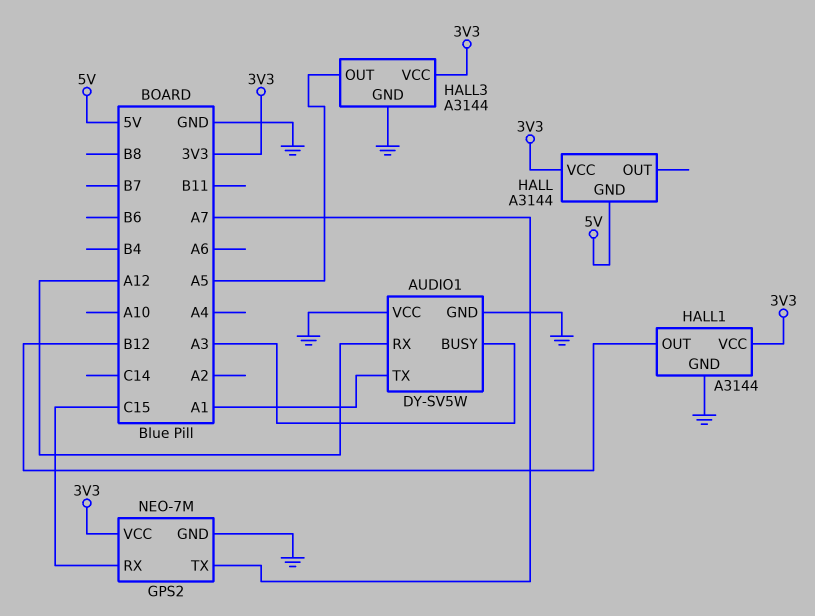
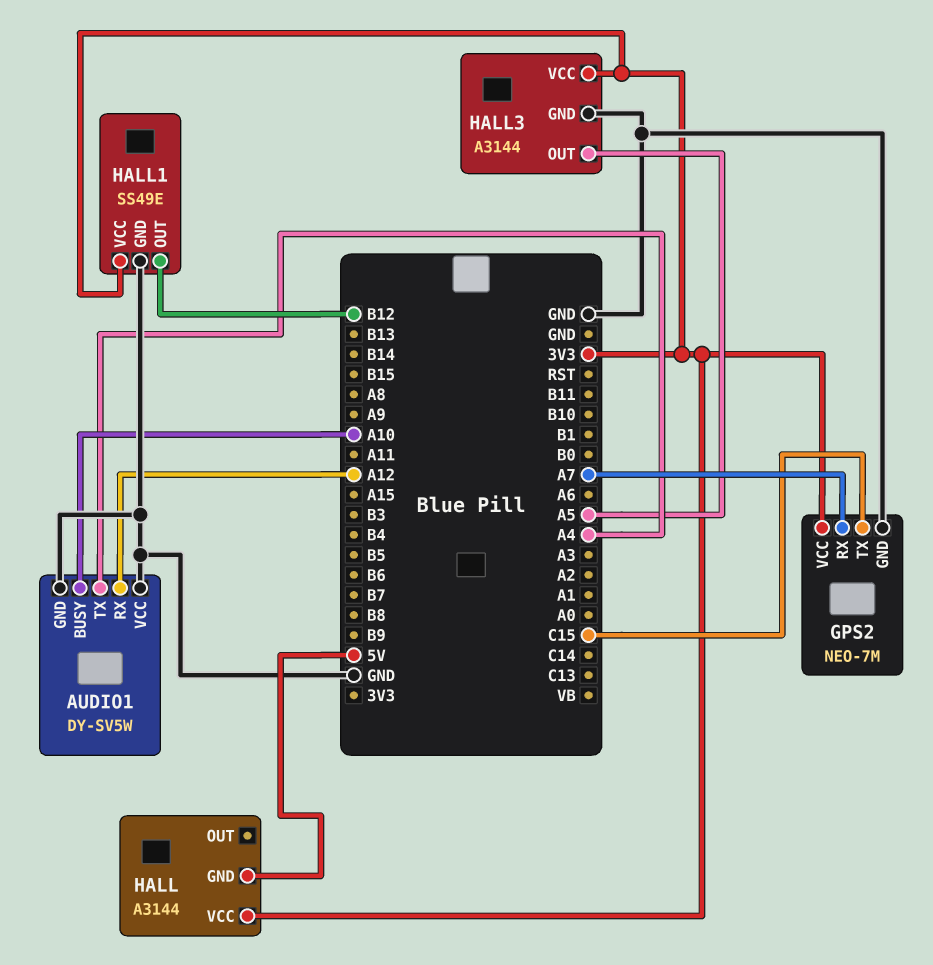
AUDIO1 pin BUSY: A3 -> A10
AUDIO1 pin TX: A1 -> A4
GPS2 pin RX: C15 -> A7
GPS2 pin TX: A7 -> C15
HALL1: A3144 -> SS49E

